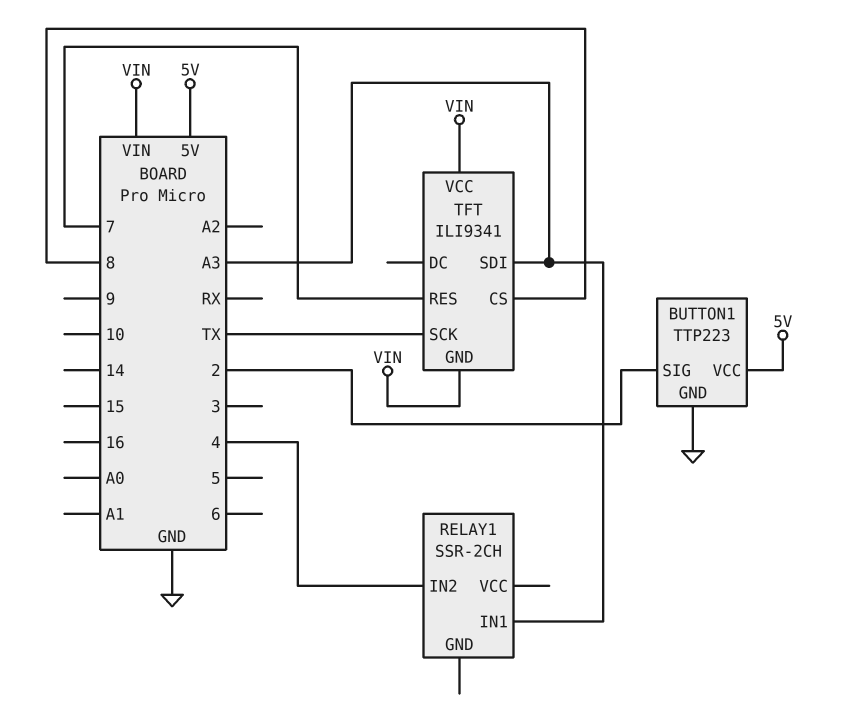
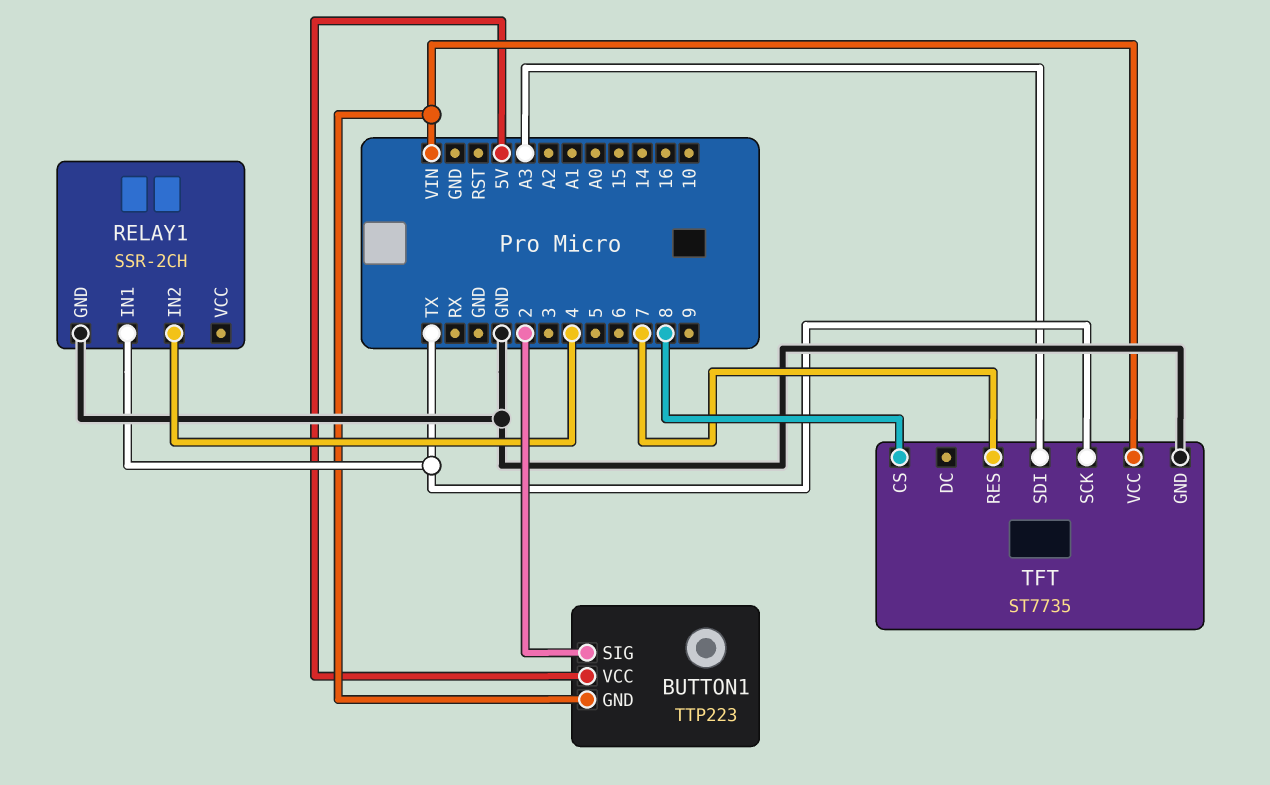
BUTTON1 pin GND: GND -> VIN
RELAY1 pin GND: none -> GND
RELAY1 pin IN1: A3 -> TX
TFT: ILI9341 -> ST7735
TFT pin GND: VIN -> GND

